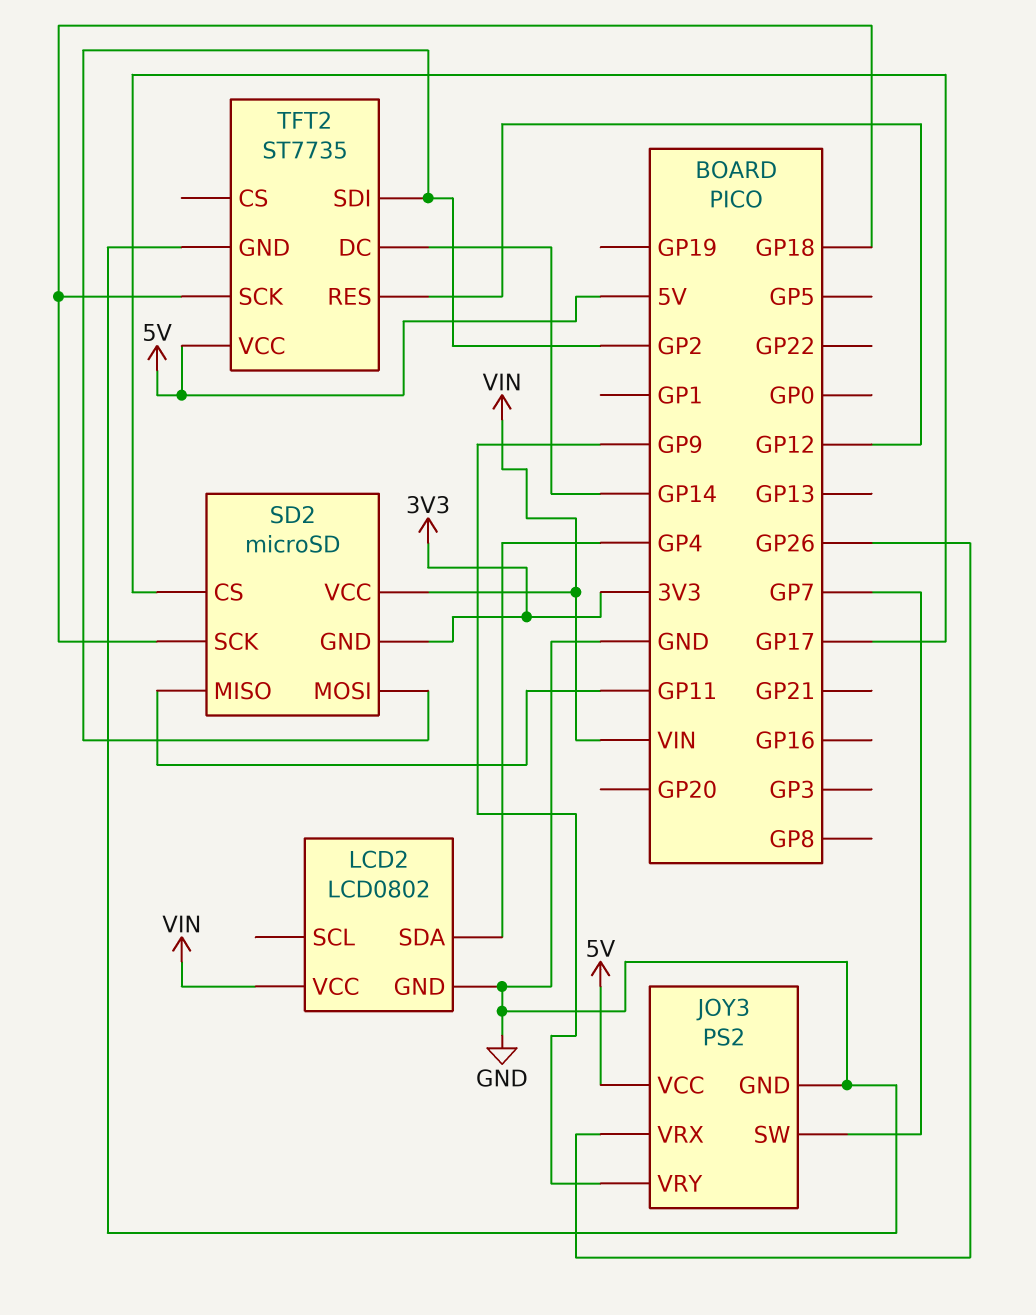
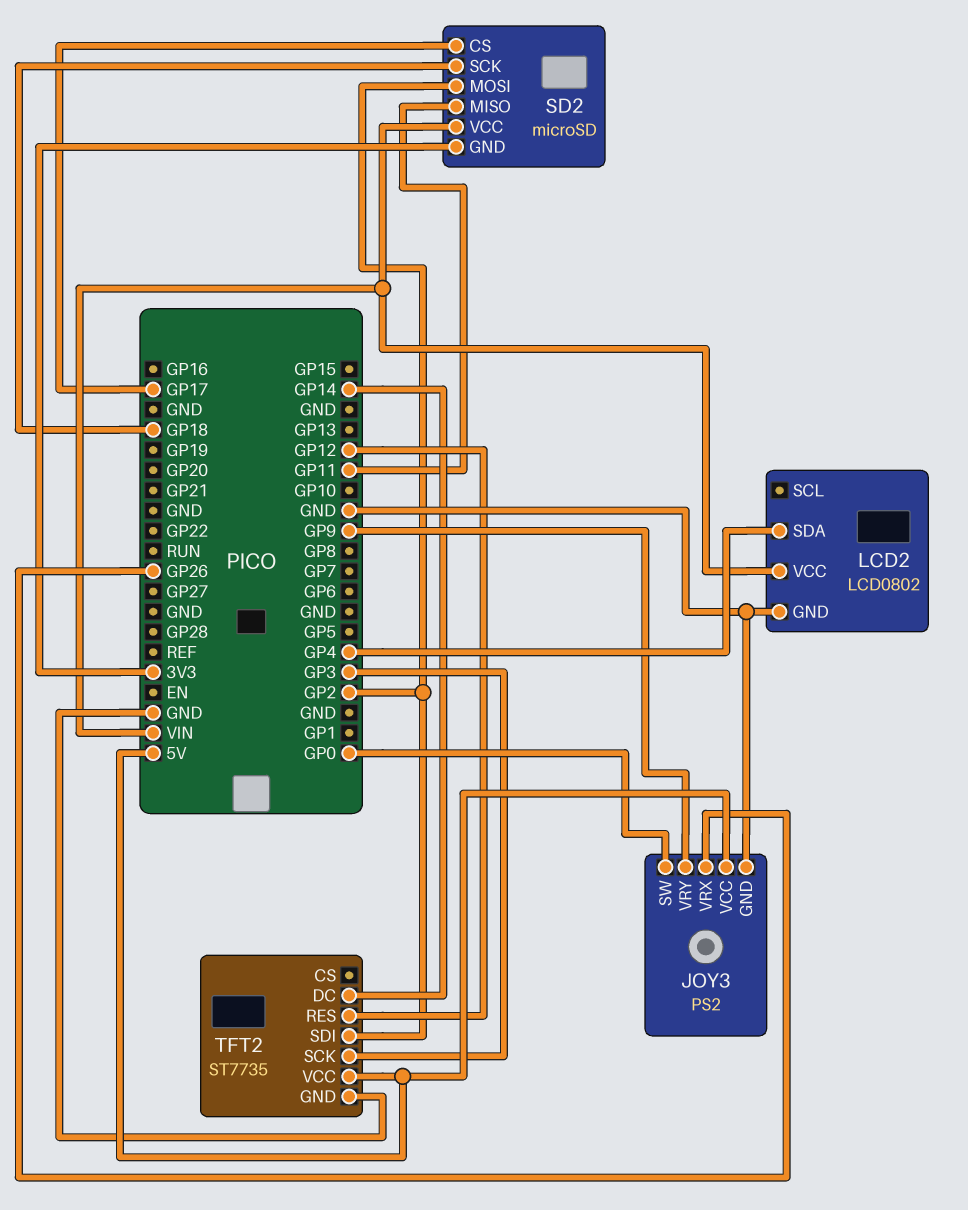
JOY3 pin SW: GP7 -> GP0
TFT2 pin SCK: GP18 -> GP3

